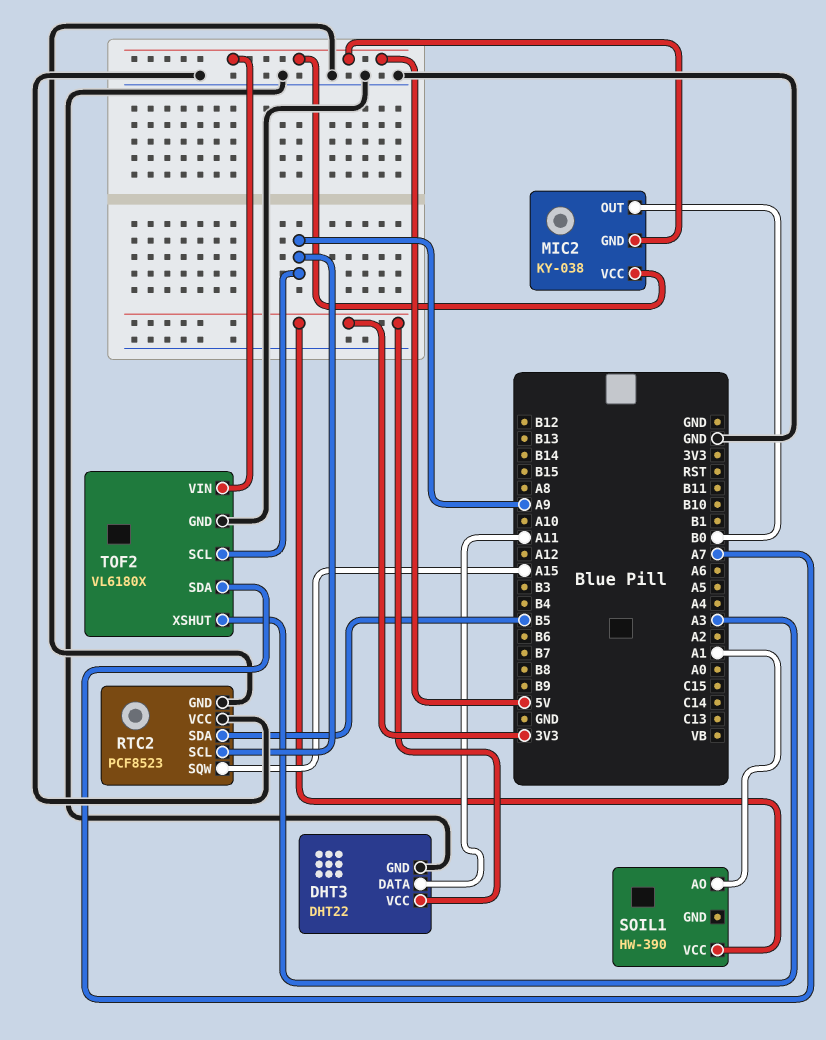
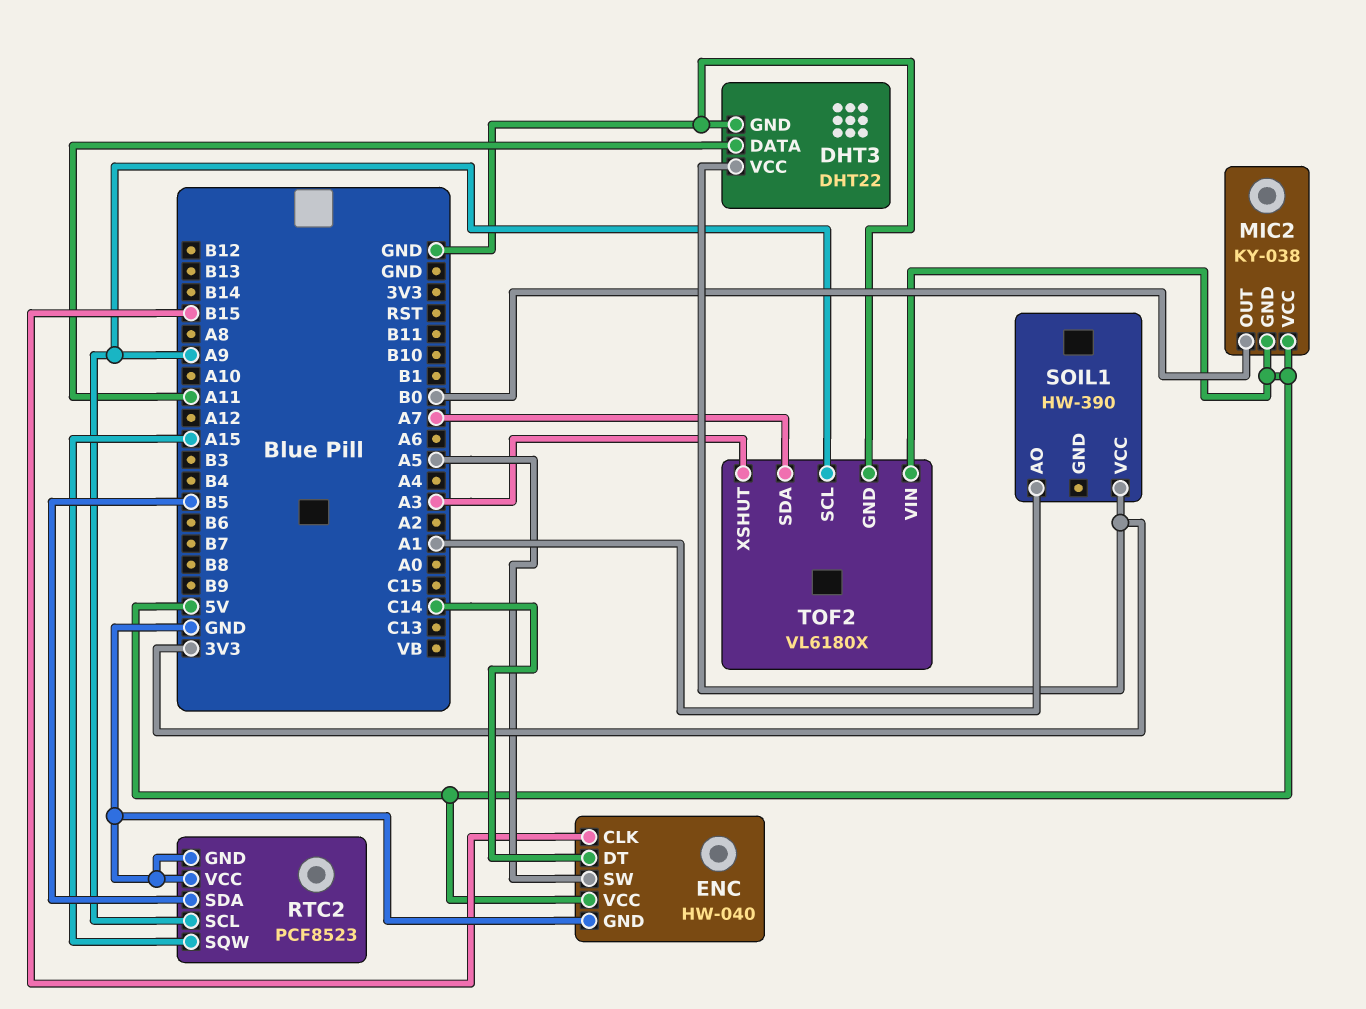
ENC: none -> HW-040
ENC pin CLK: none -> B15
ENC pin DT: none -> C14
ENC pin GND: none -> GND
ENC pin SW: none -> A5
ENC pin VCC: none -> 5V

